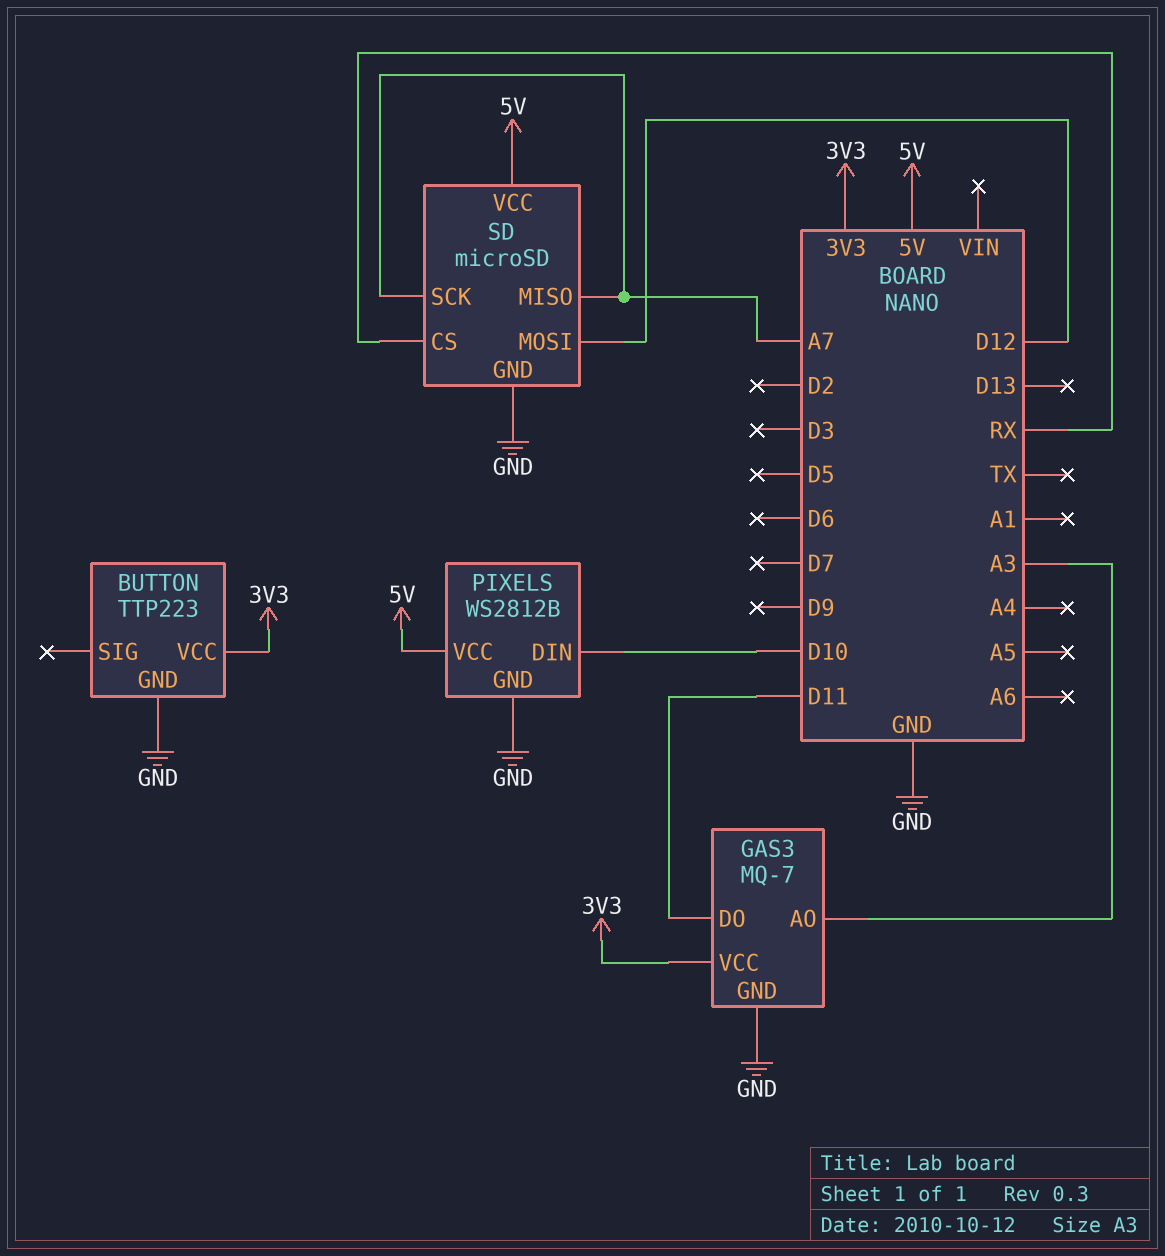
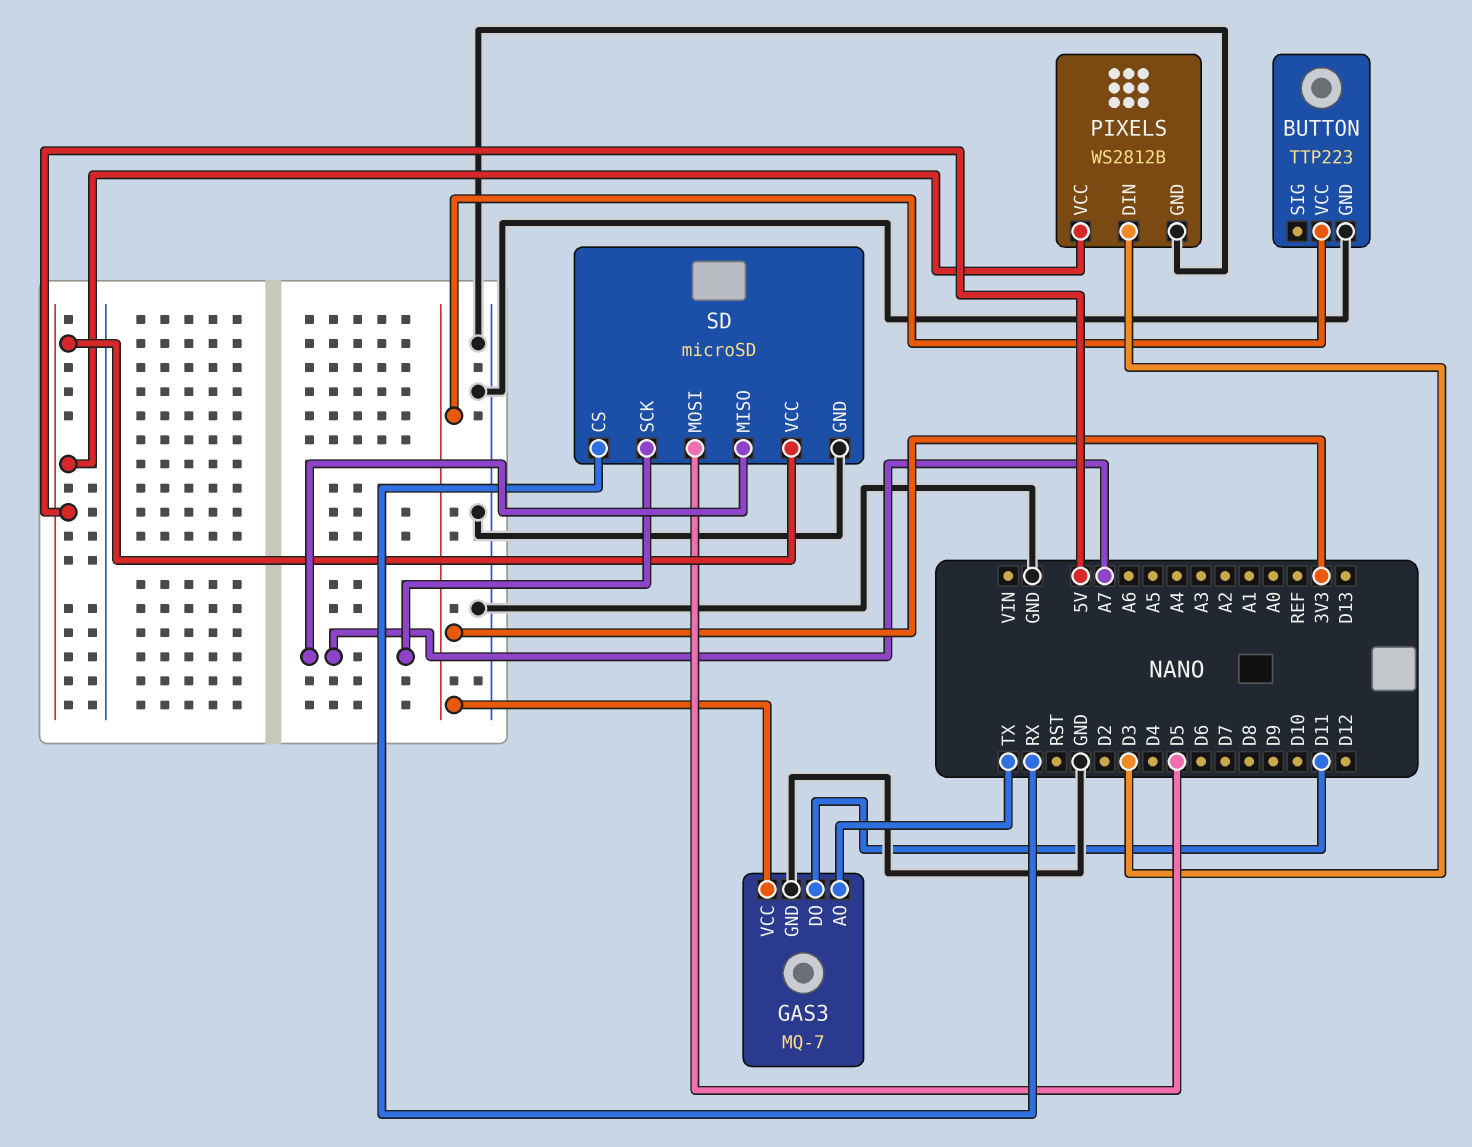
GAS3 pin AO: A3 -> TX
PIXELS pin DIN: D10 -> D3
SD pin MOSI: D12 -> D5

